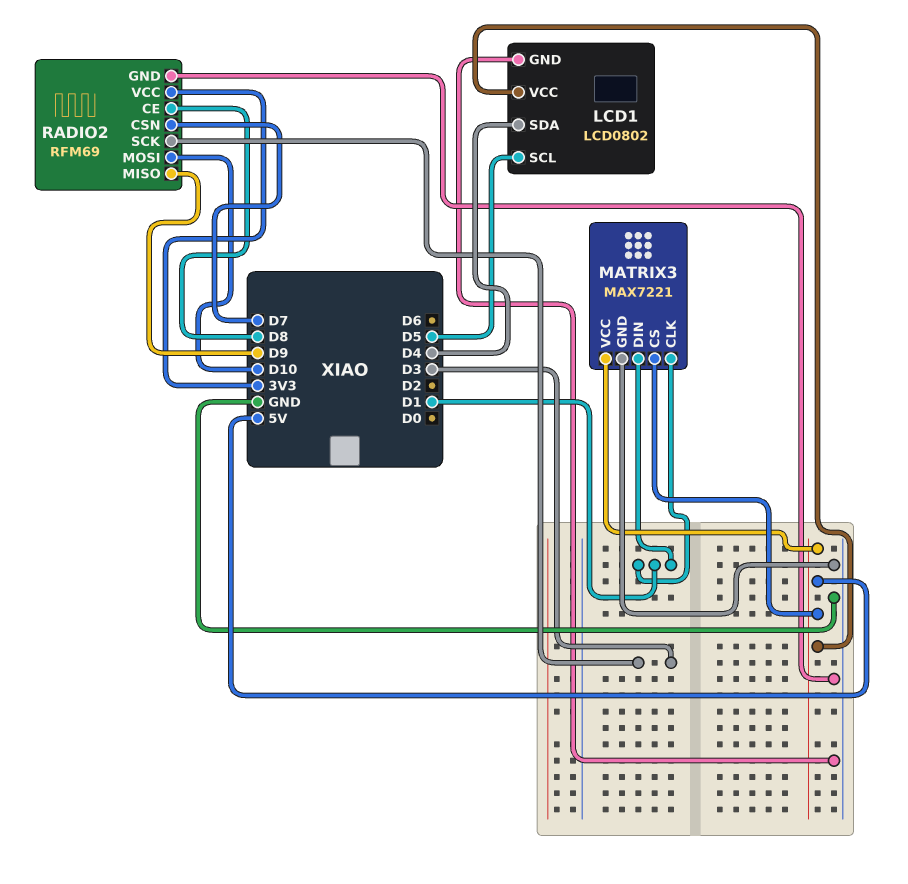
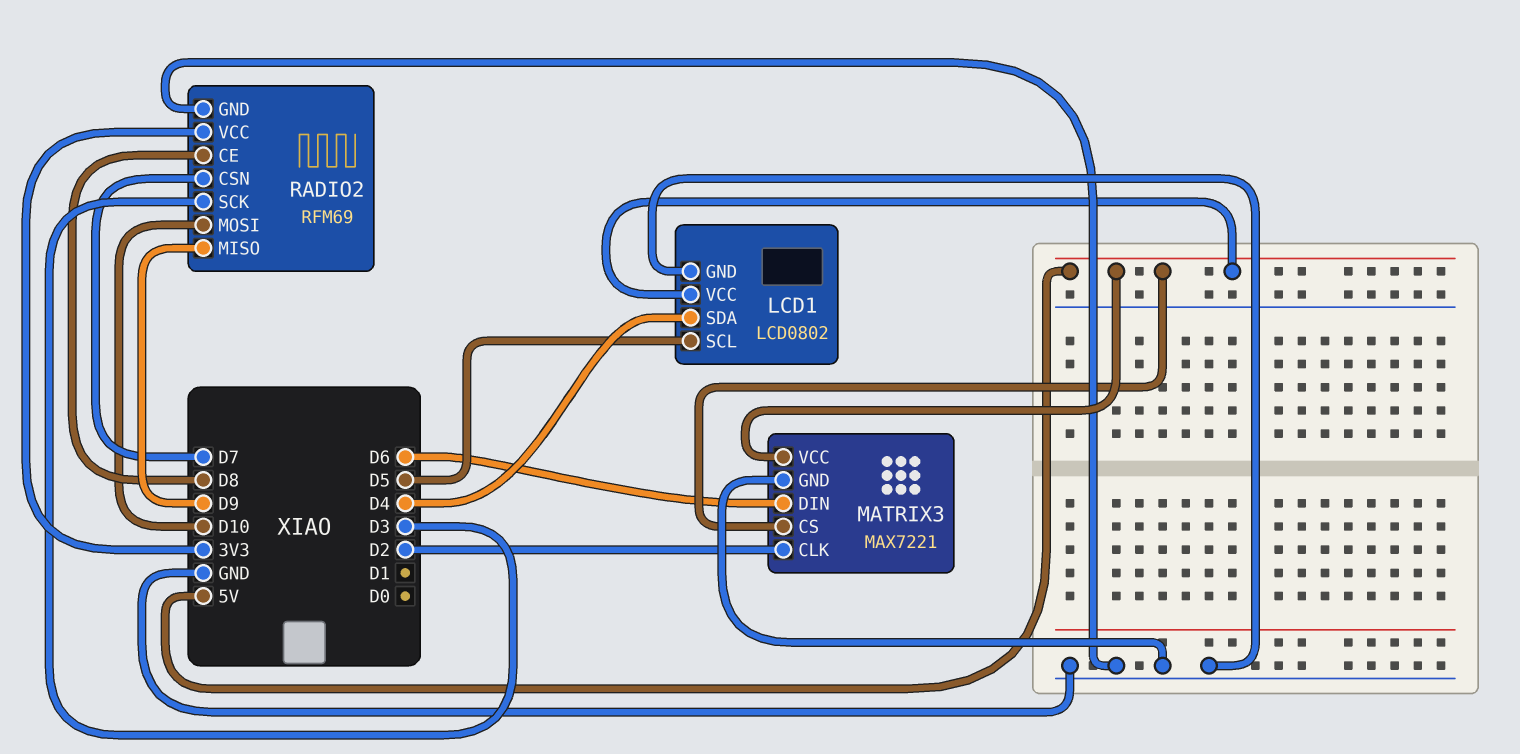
MATRIX3 pin CLK: D1 -> D2
MATRIX3 pin DIN: D1 -> D6

